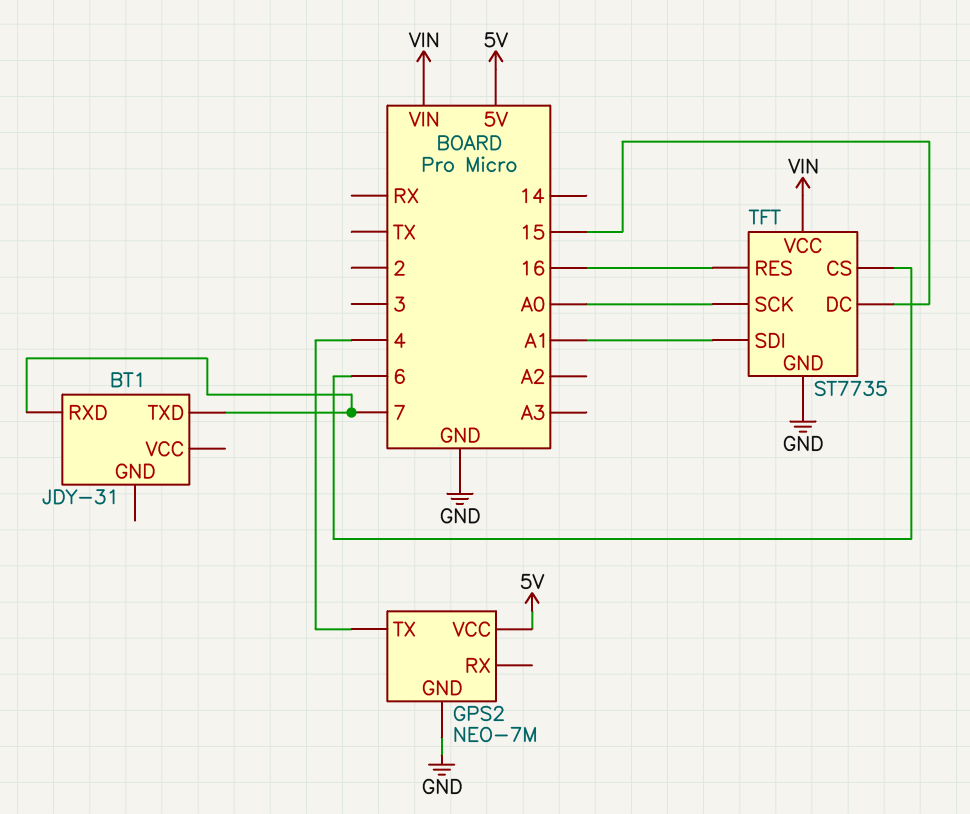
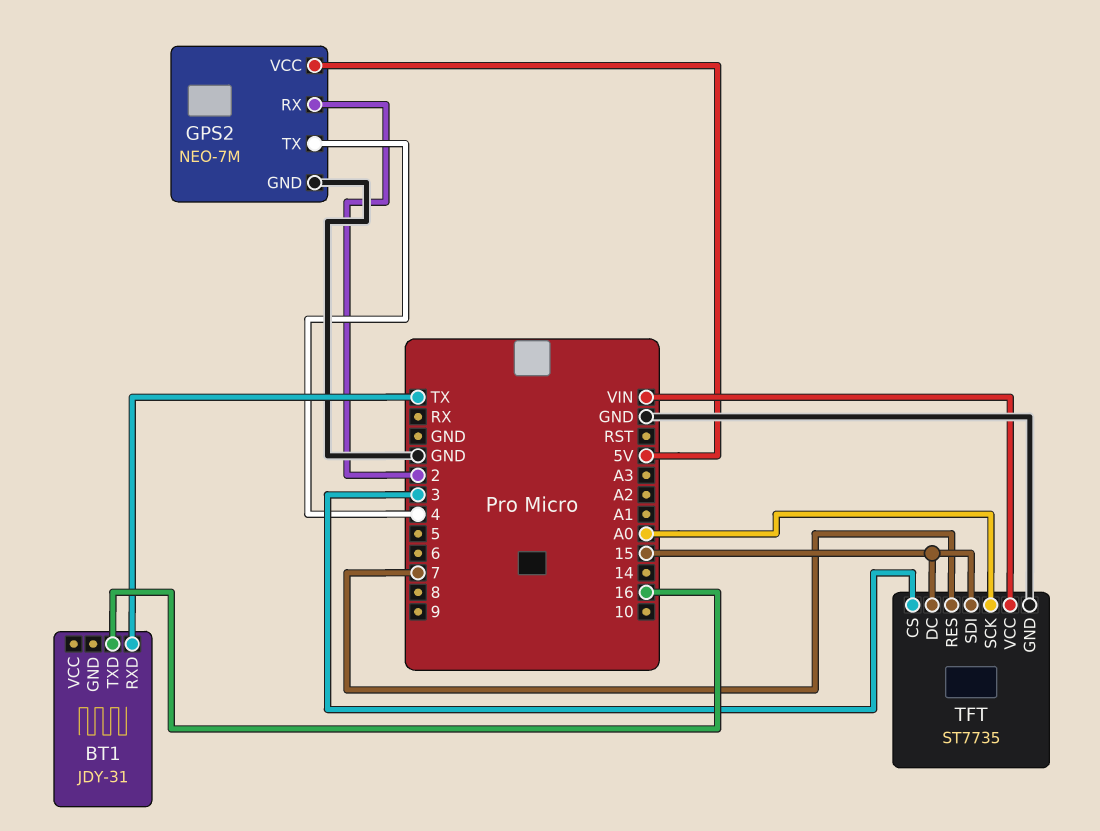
BT1 pin RXD: 7 -> TX
BT1 pin TXD: 7 -> 16
GPS2 pin RX: none -> 2
TFT pin CS: 6 -> 3
TFT pin RES: 16 -> 7
TFT pin SDI: A1 -> 15

